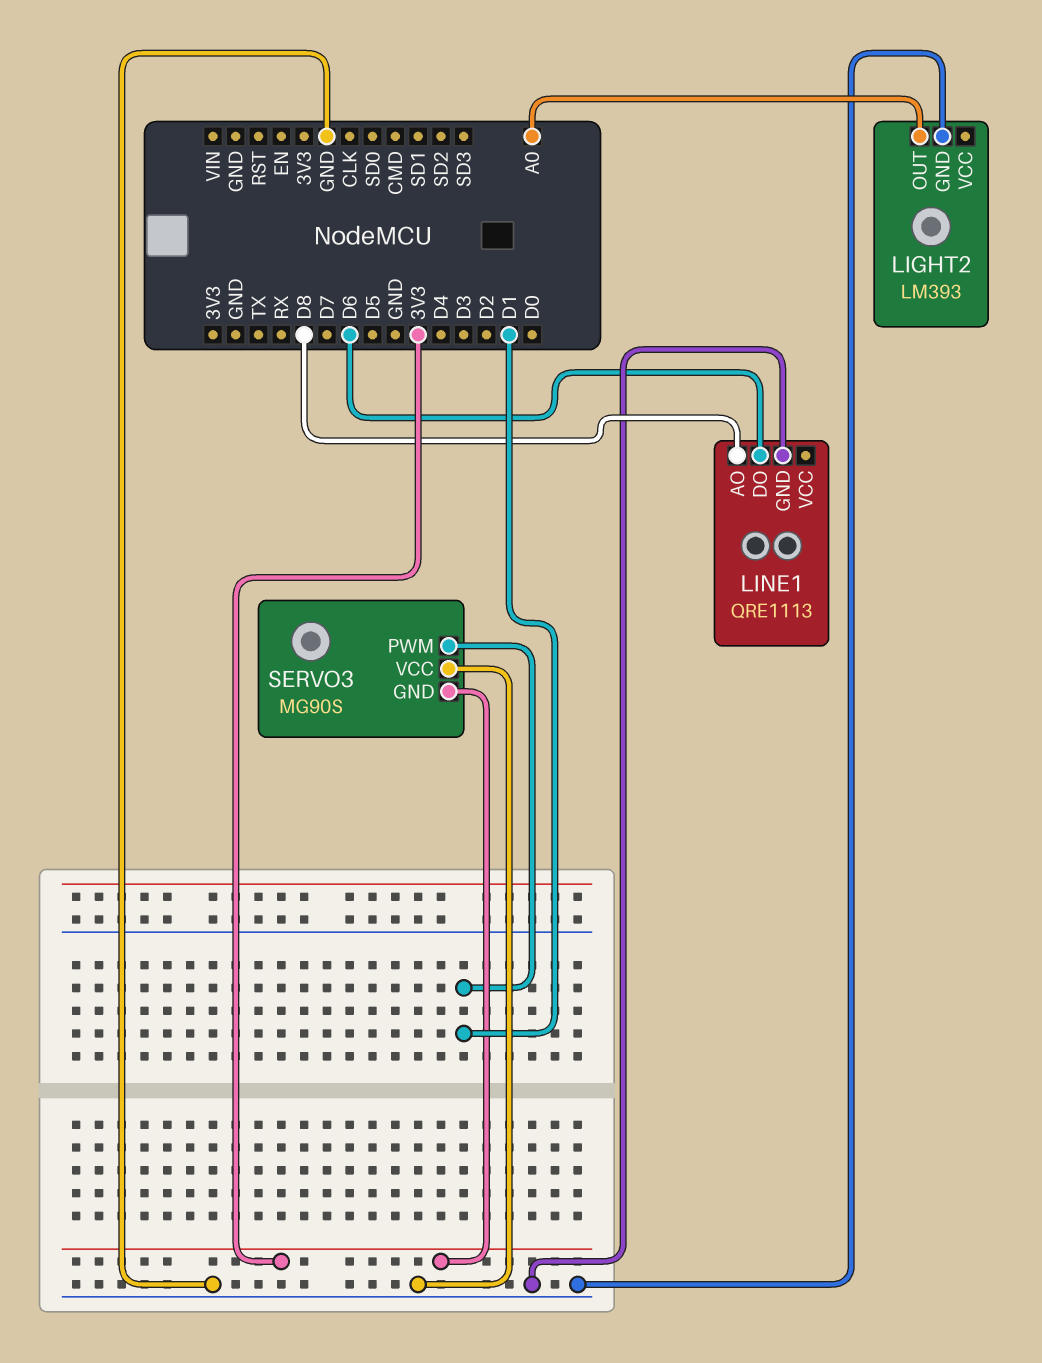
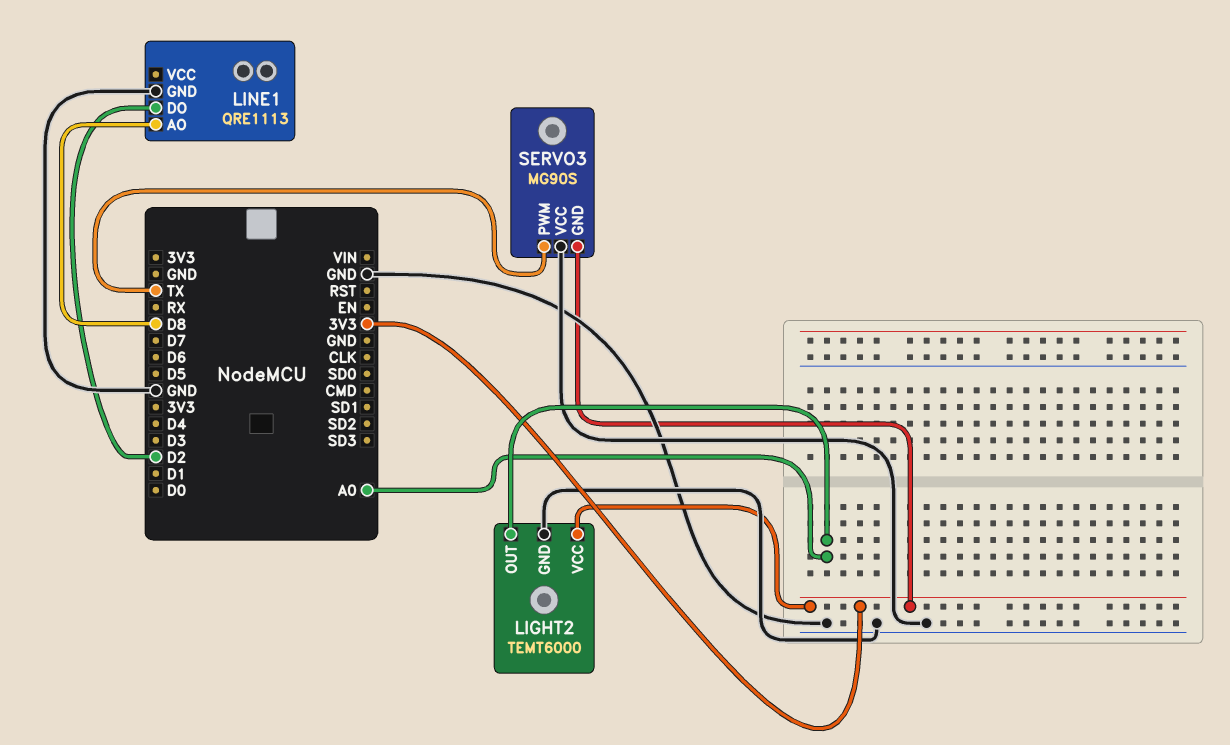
LIGHT2: LM393 -> TEMT6000
LIGHT2 pin VCC: none -> 3V3
LINE1 pin DO: D6 -> D2
SERVO3 pin PWM: D1 -> TX

